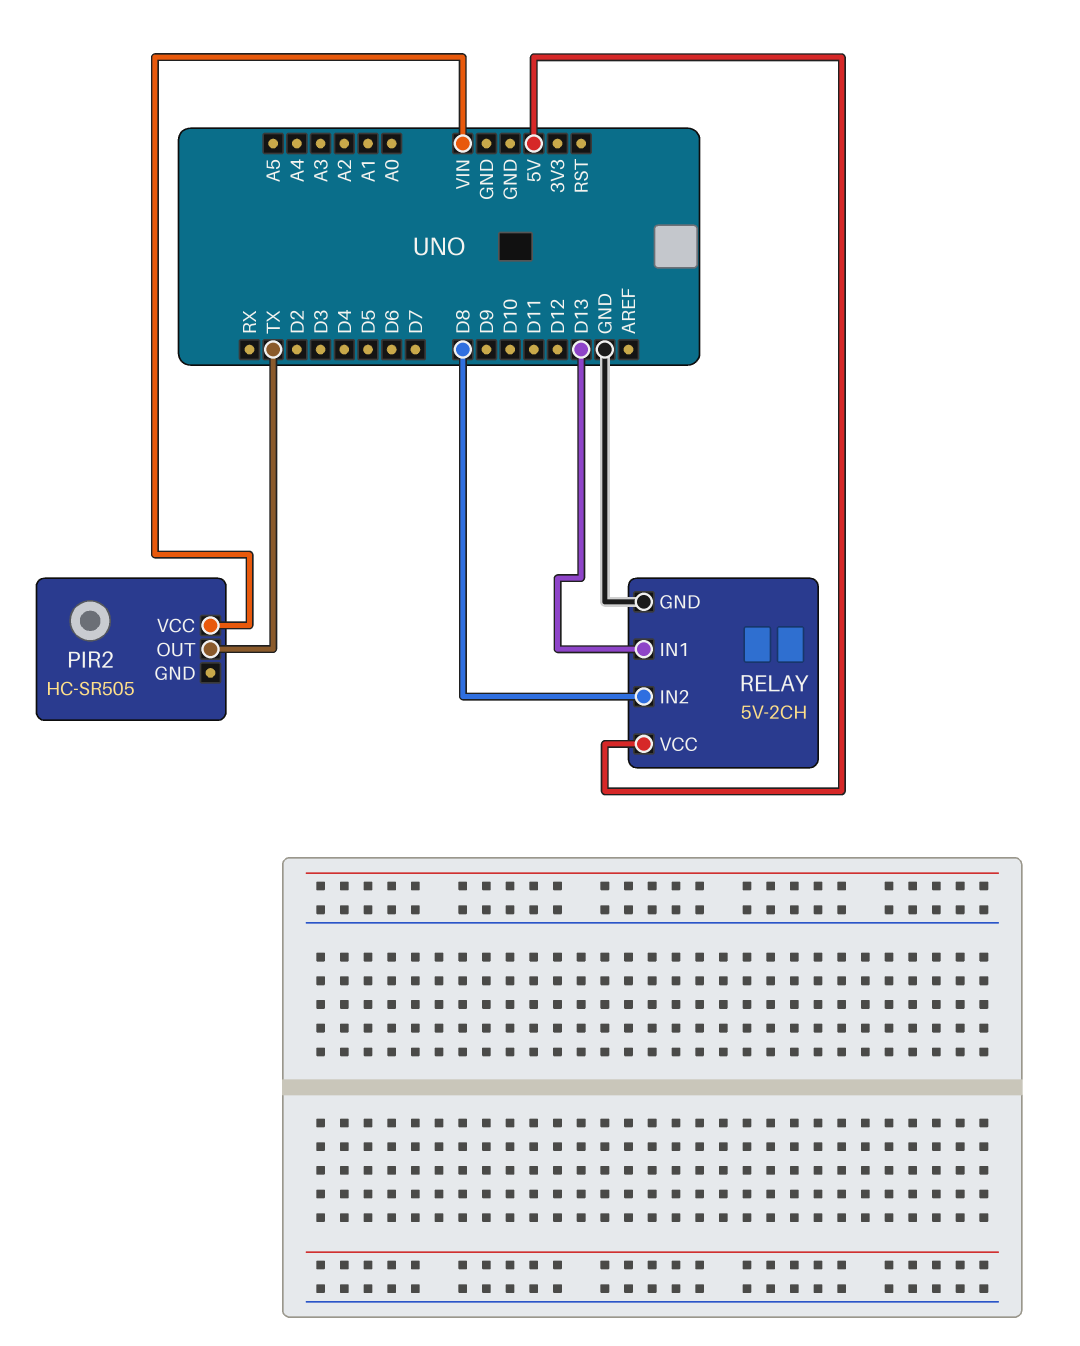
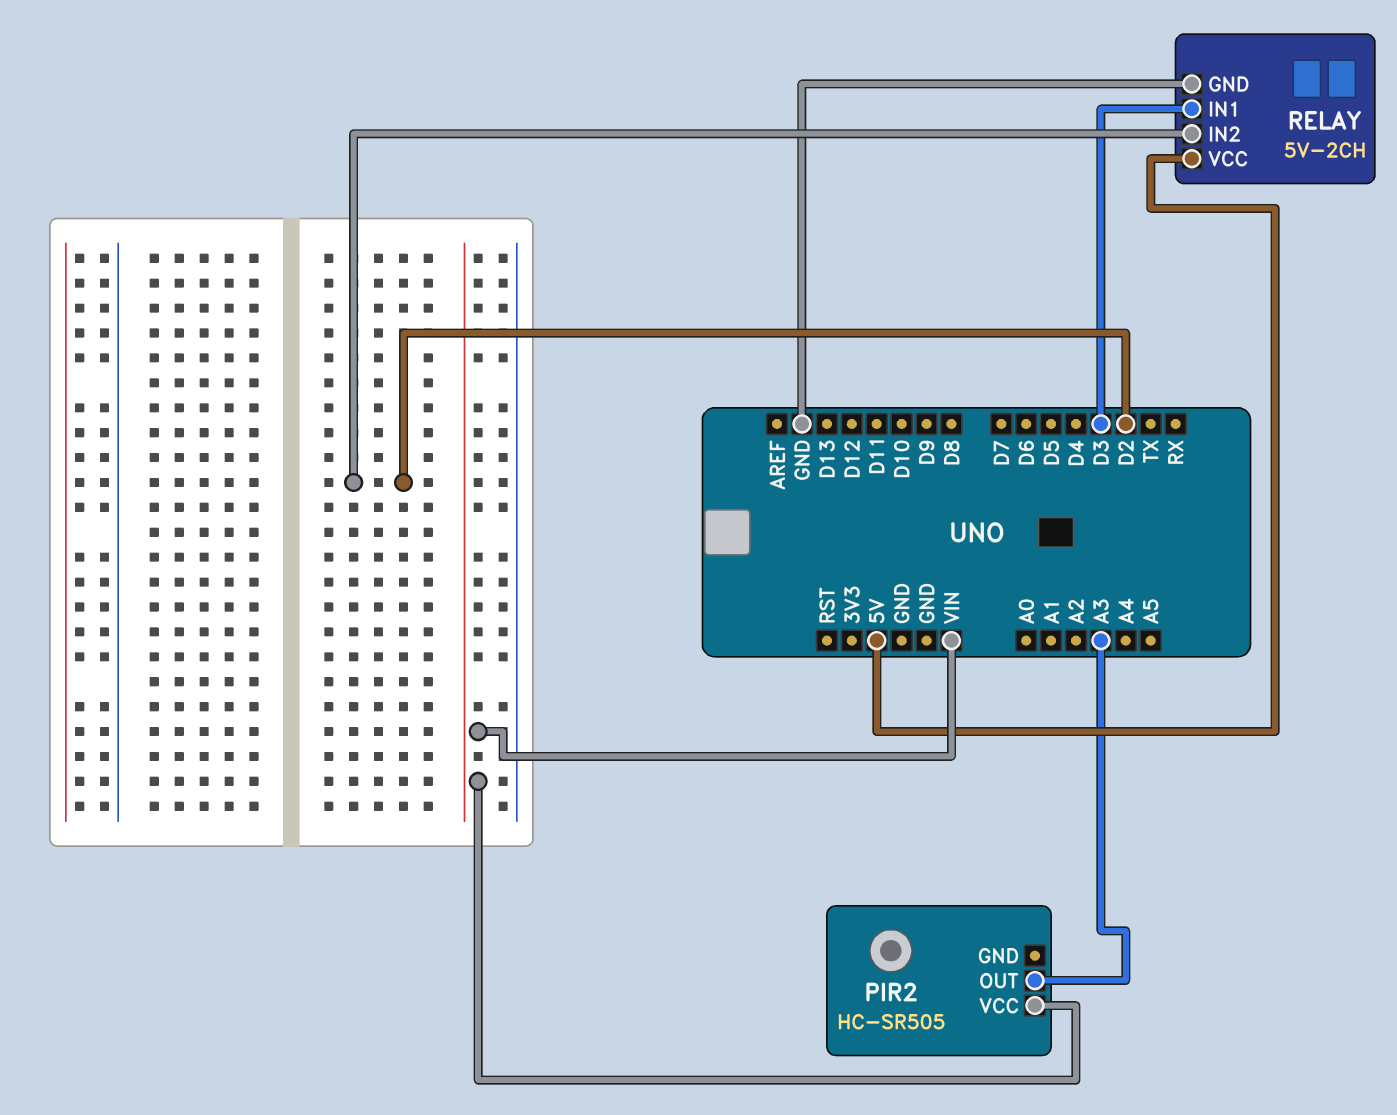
PIR2 pin OUT: TX -> A3
RELAY pin IN1: D13 -> D3
RELAY pin IN2: D8 -> D2

